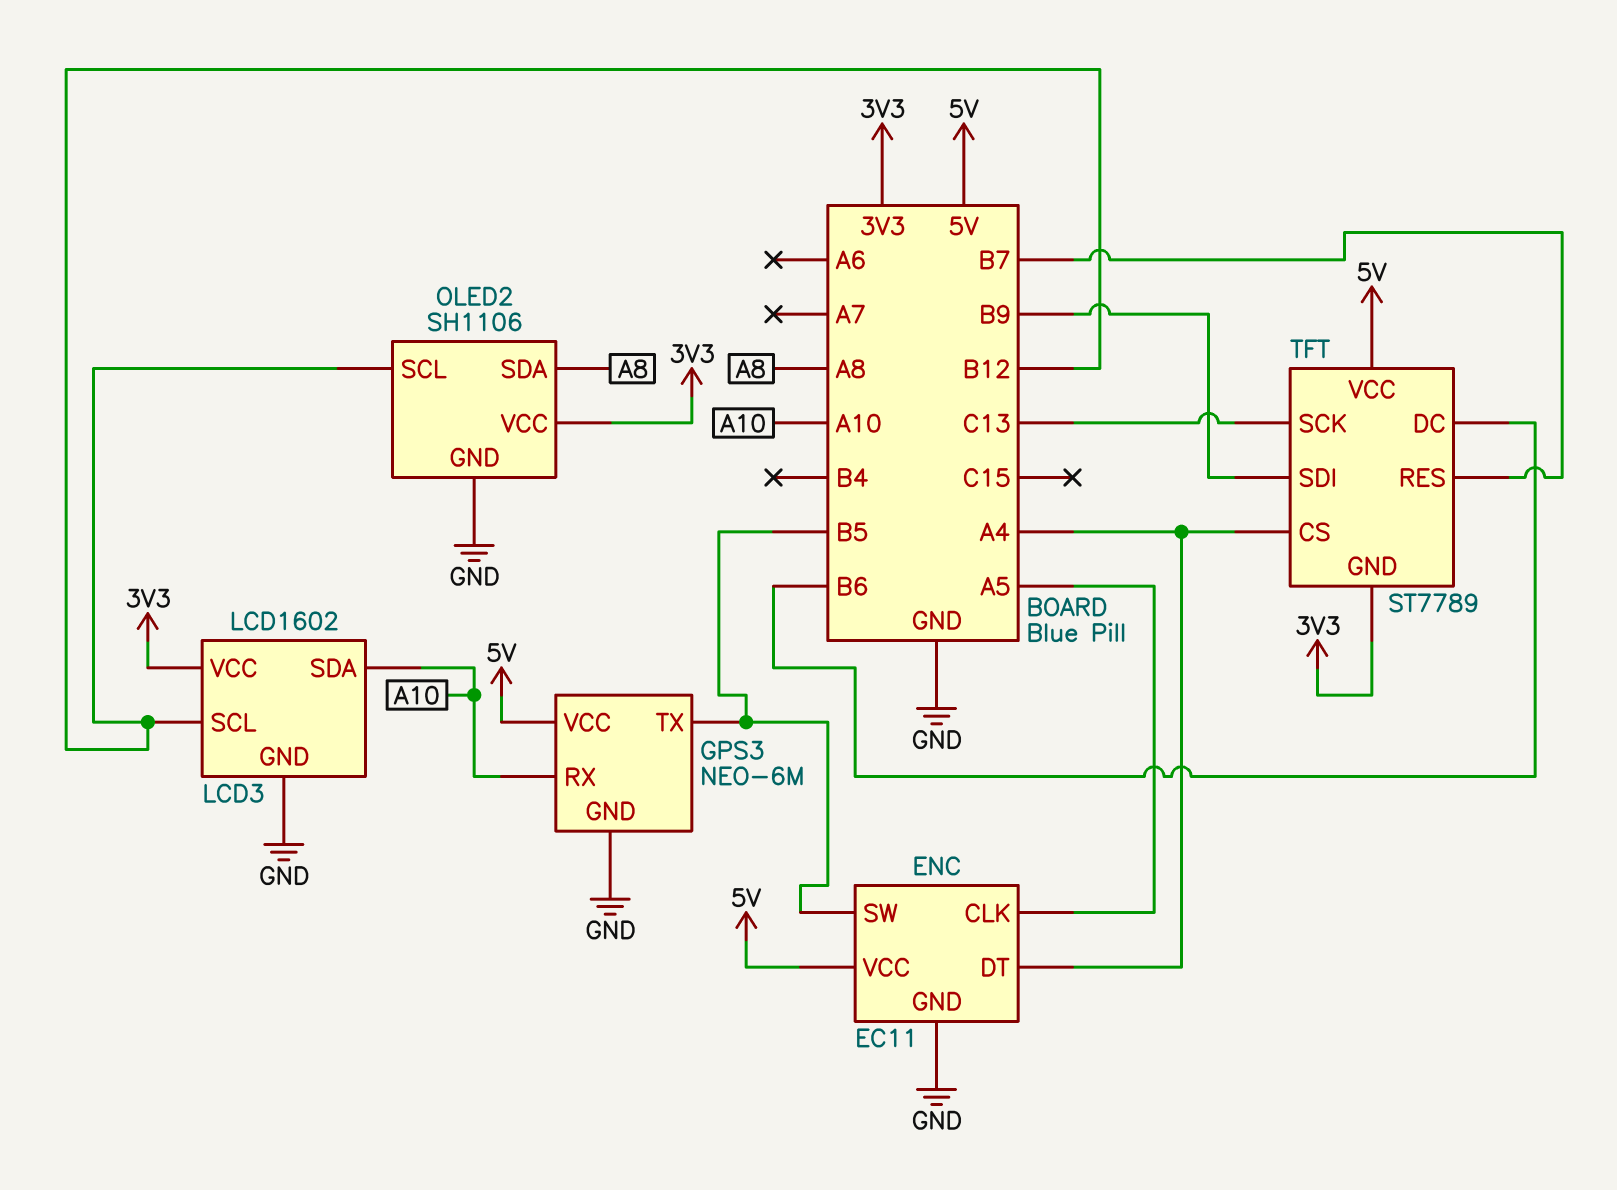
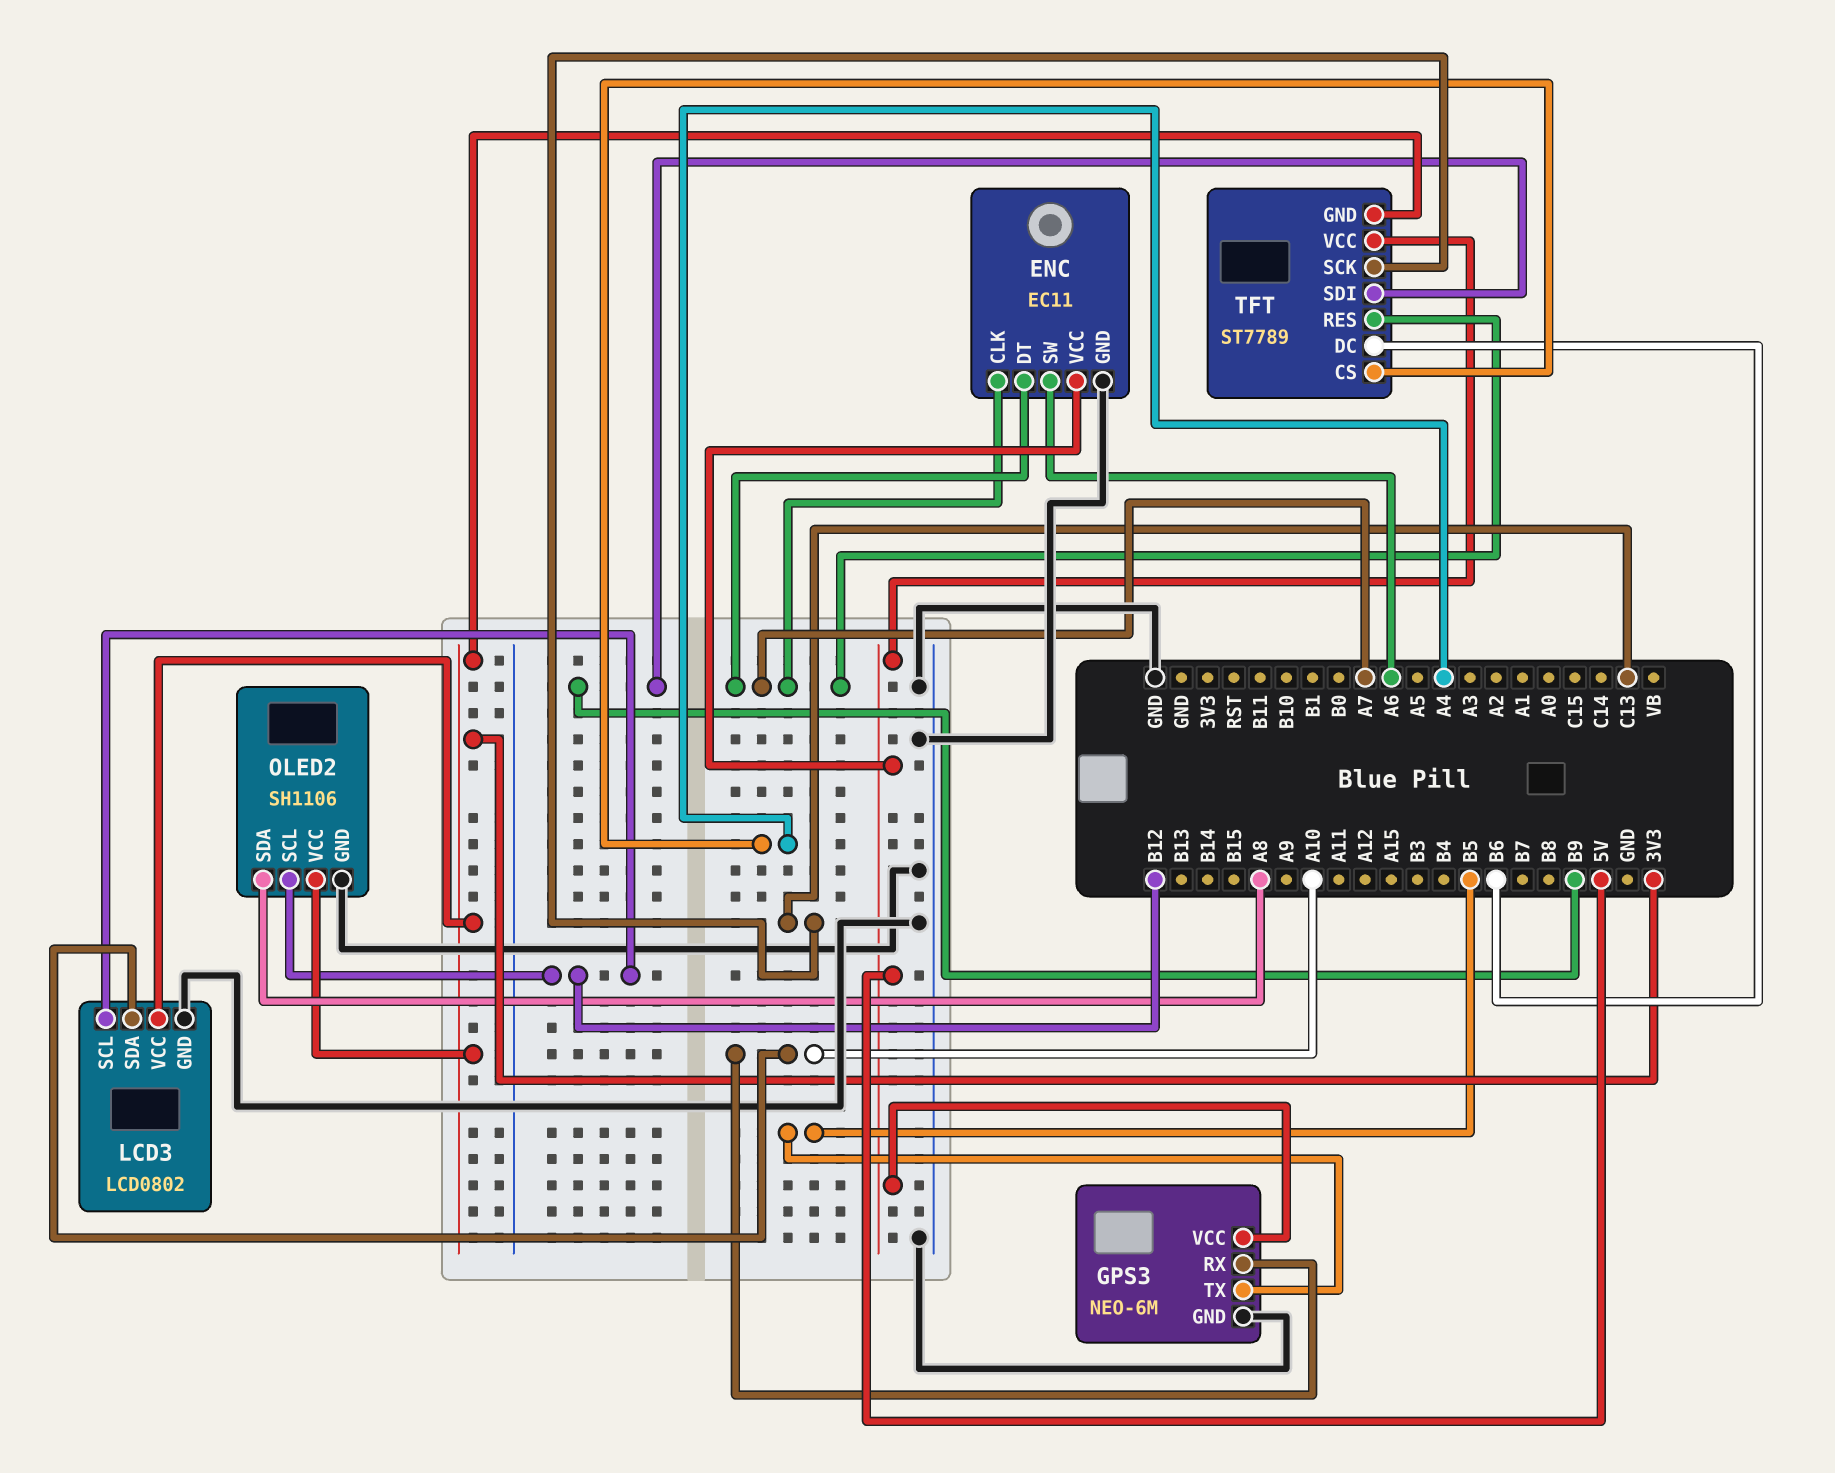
ENC pin CLK: A5 -> A7
ENC pin DT: A4 -> A7
ENC pin SW: B5 -> A6
LCD3: LCD1602 -> LCD0802
TFT pin RES: B7 -> A7

